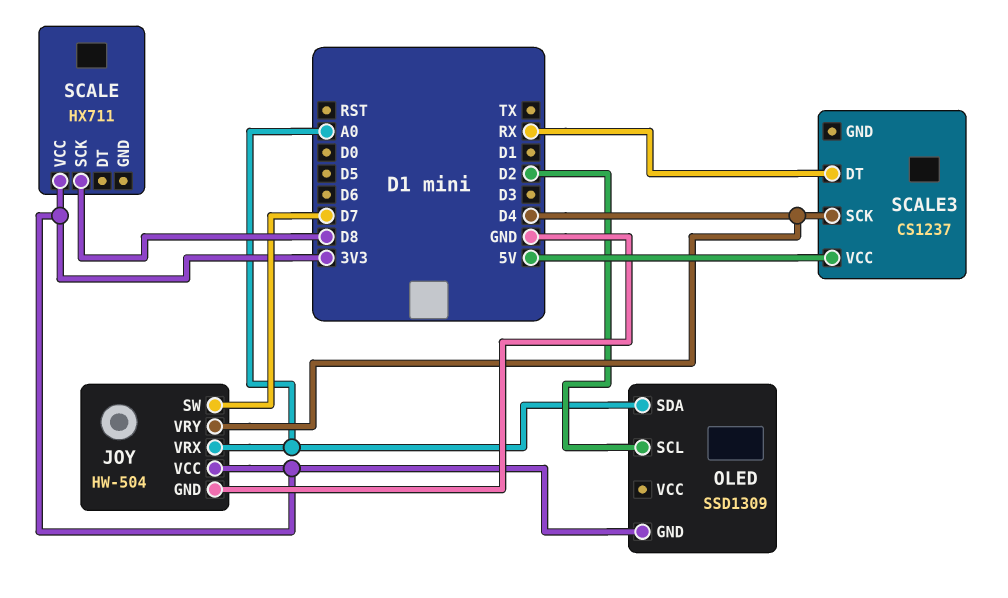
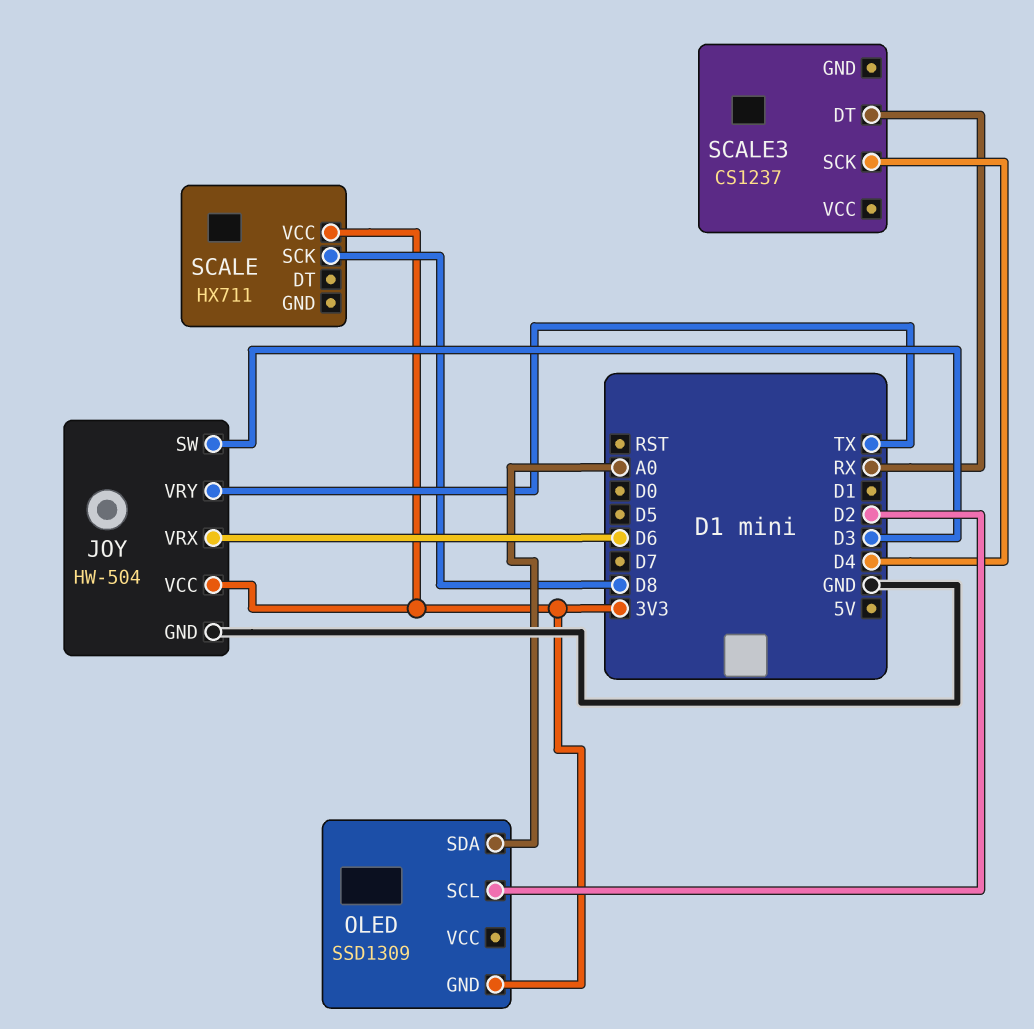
JOY pin SW: D7 -> D3
JOY pin VRX: A0 -> D6
JOY pin VRY: D4 -> TX
SCALE3 pin VCC: 5V -> none

